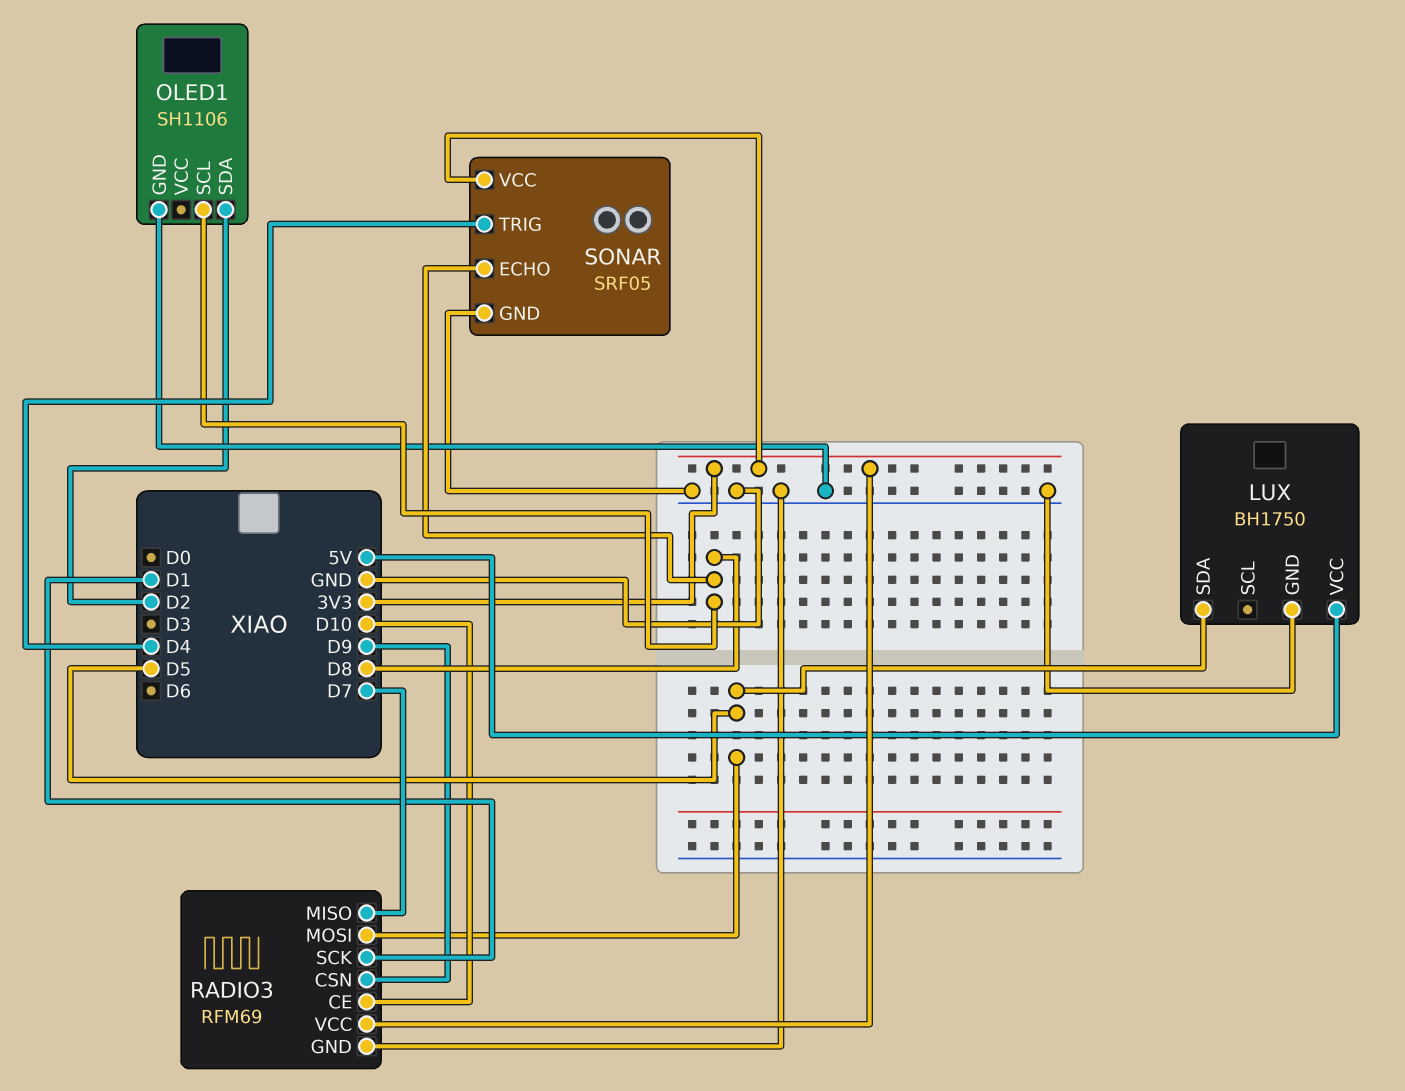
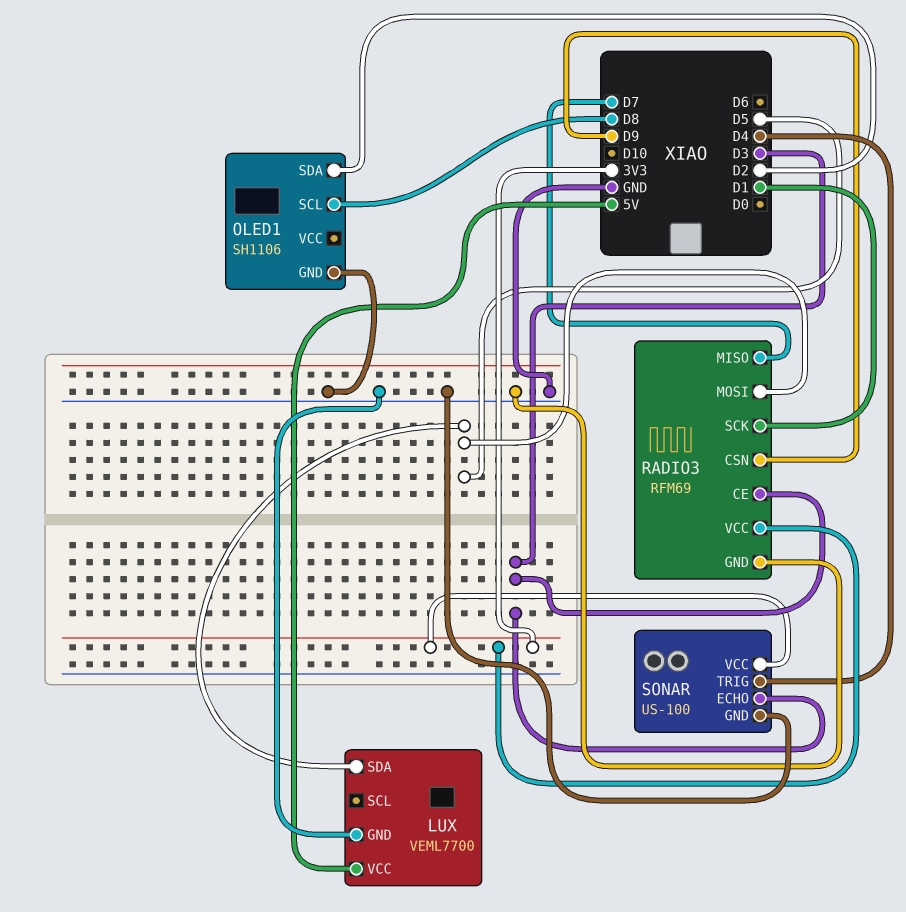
LUX: BH1750 -> VEML7700
RADIO3 pin CE: D10 -> D3
SONAR: SRF05 -> US-100
SONAR pin ECHO: D8 -> D3

